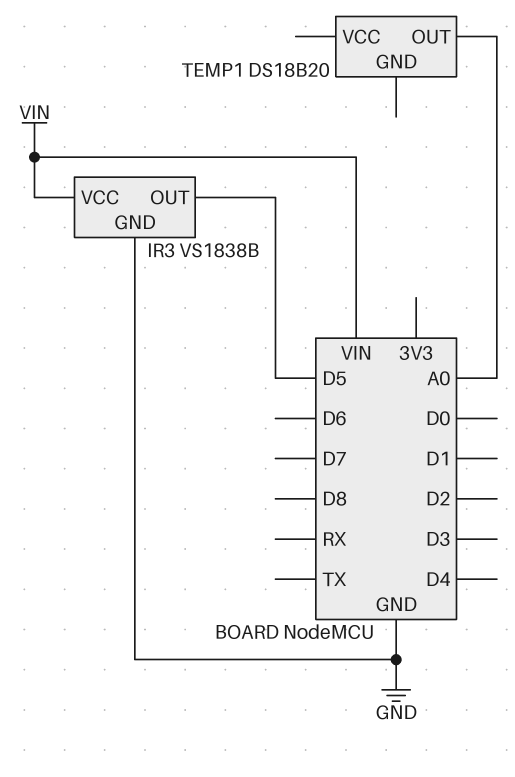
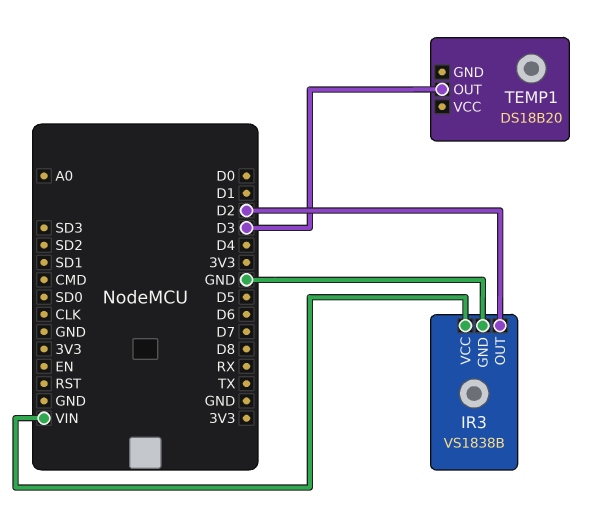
IR3 pin OUT: D5 -> D2
TEMP1 pin OUT: A0 -> D3

